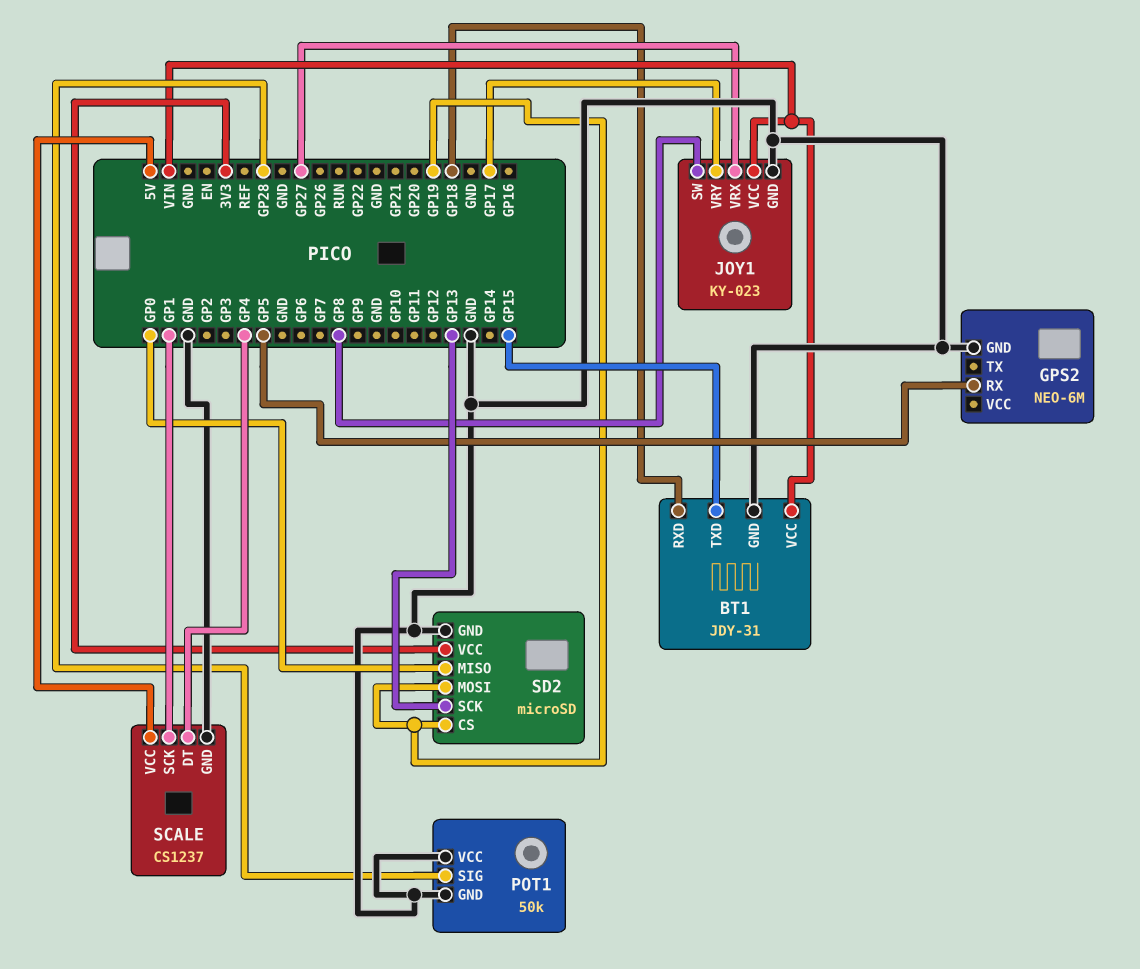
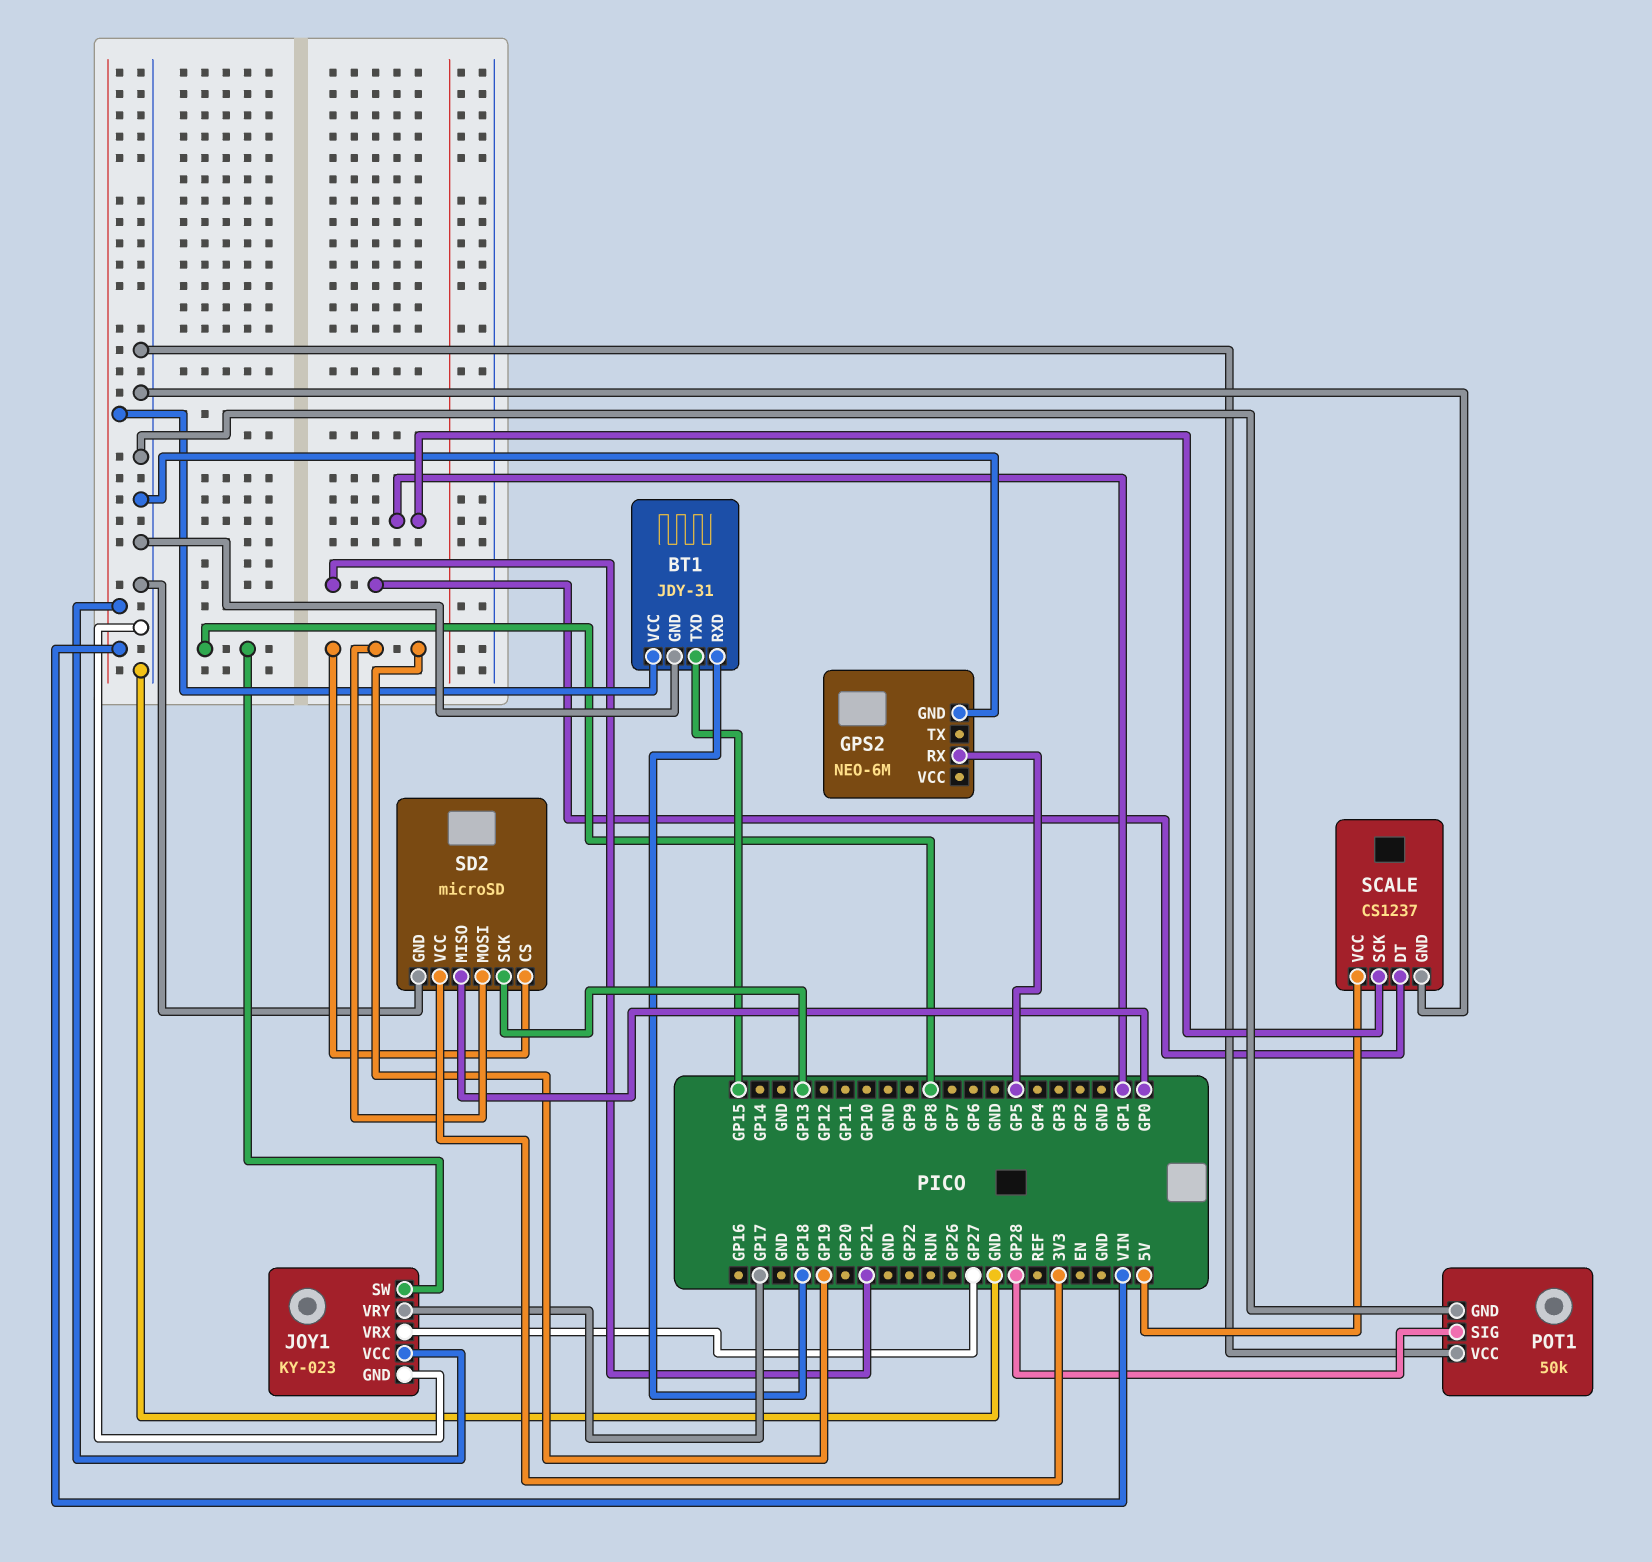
SCALE pin DT: GP4 -> GP21

